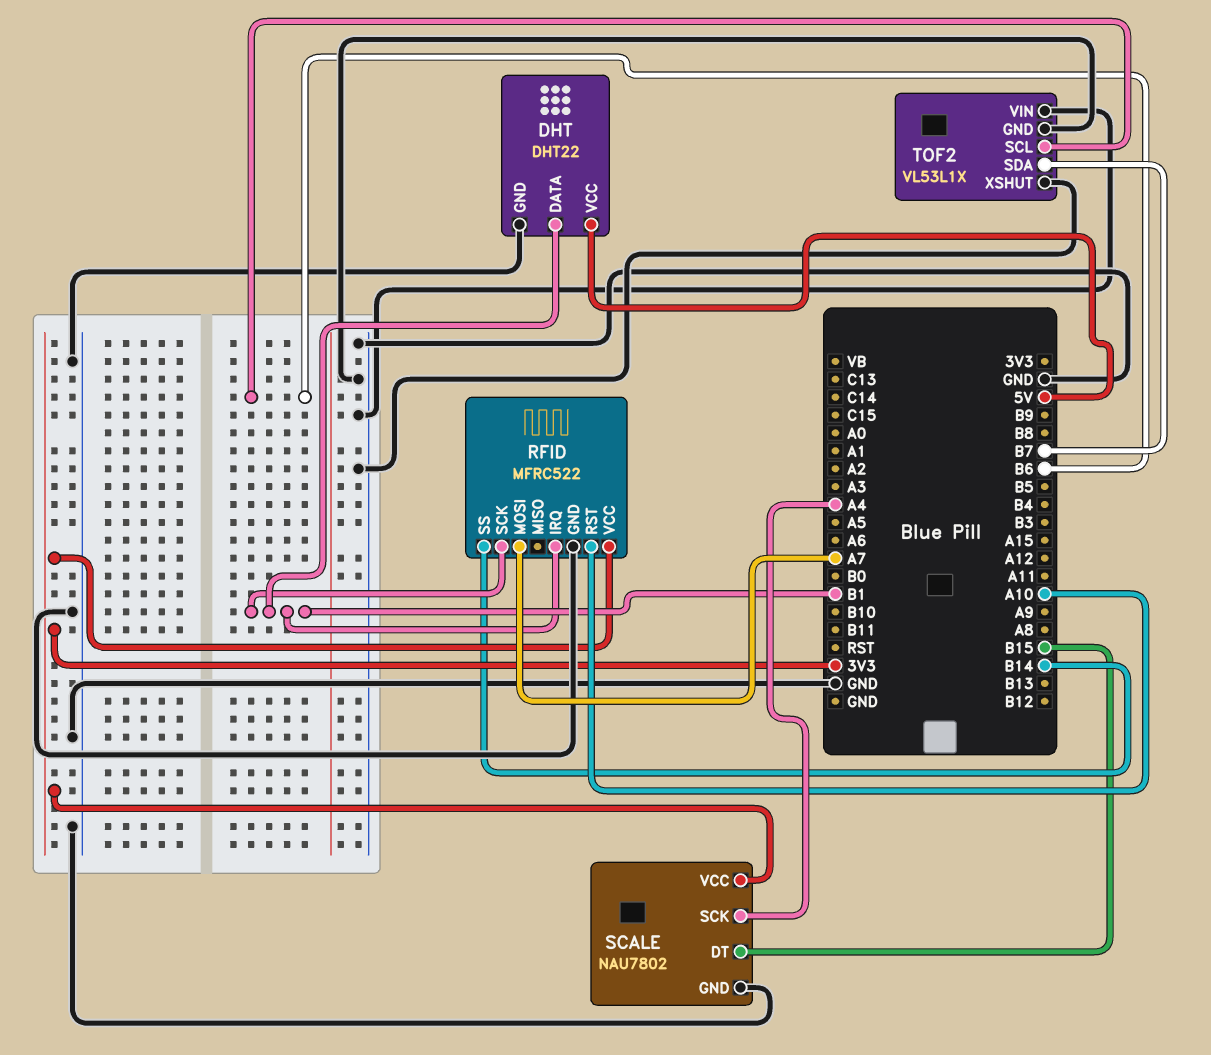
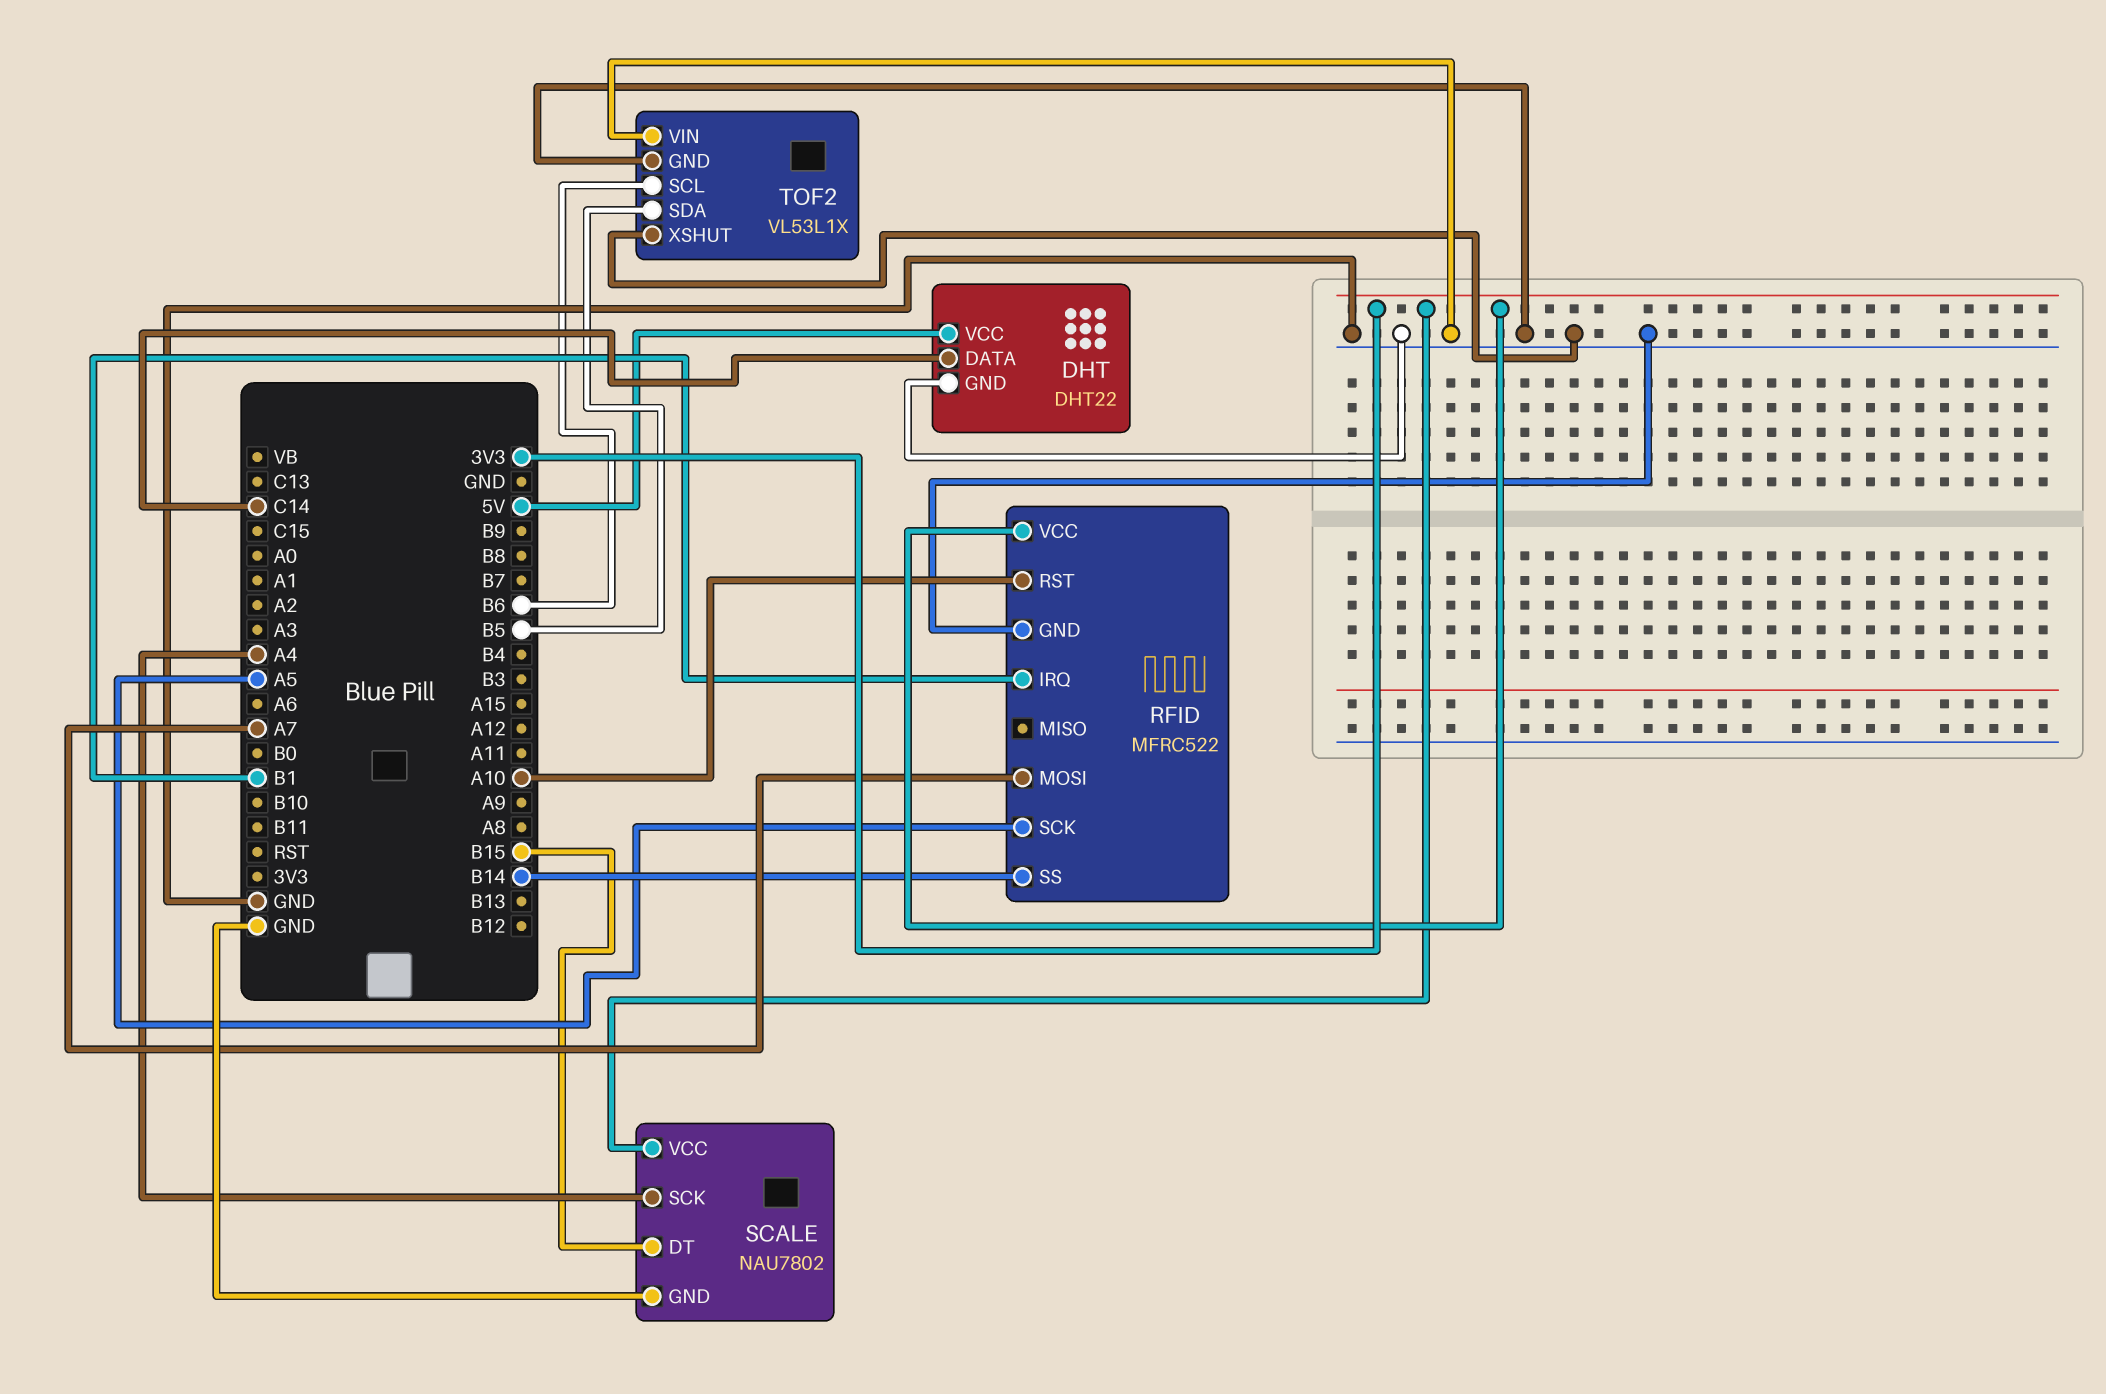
DHT pin DATA: B1 -> C14
RFID pin SCK: B1 -> A5
TOF2 pin SDA: B7 -> B5

